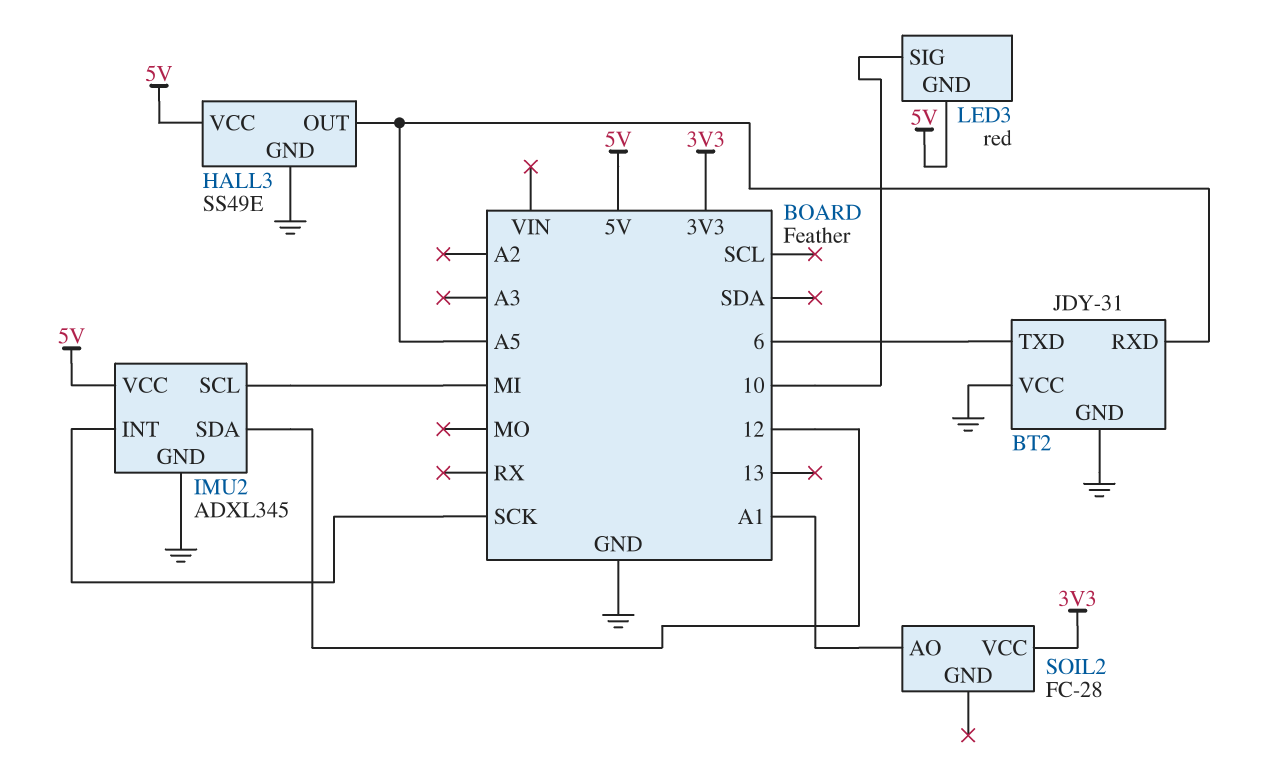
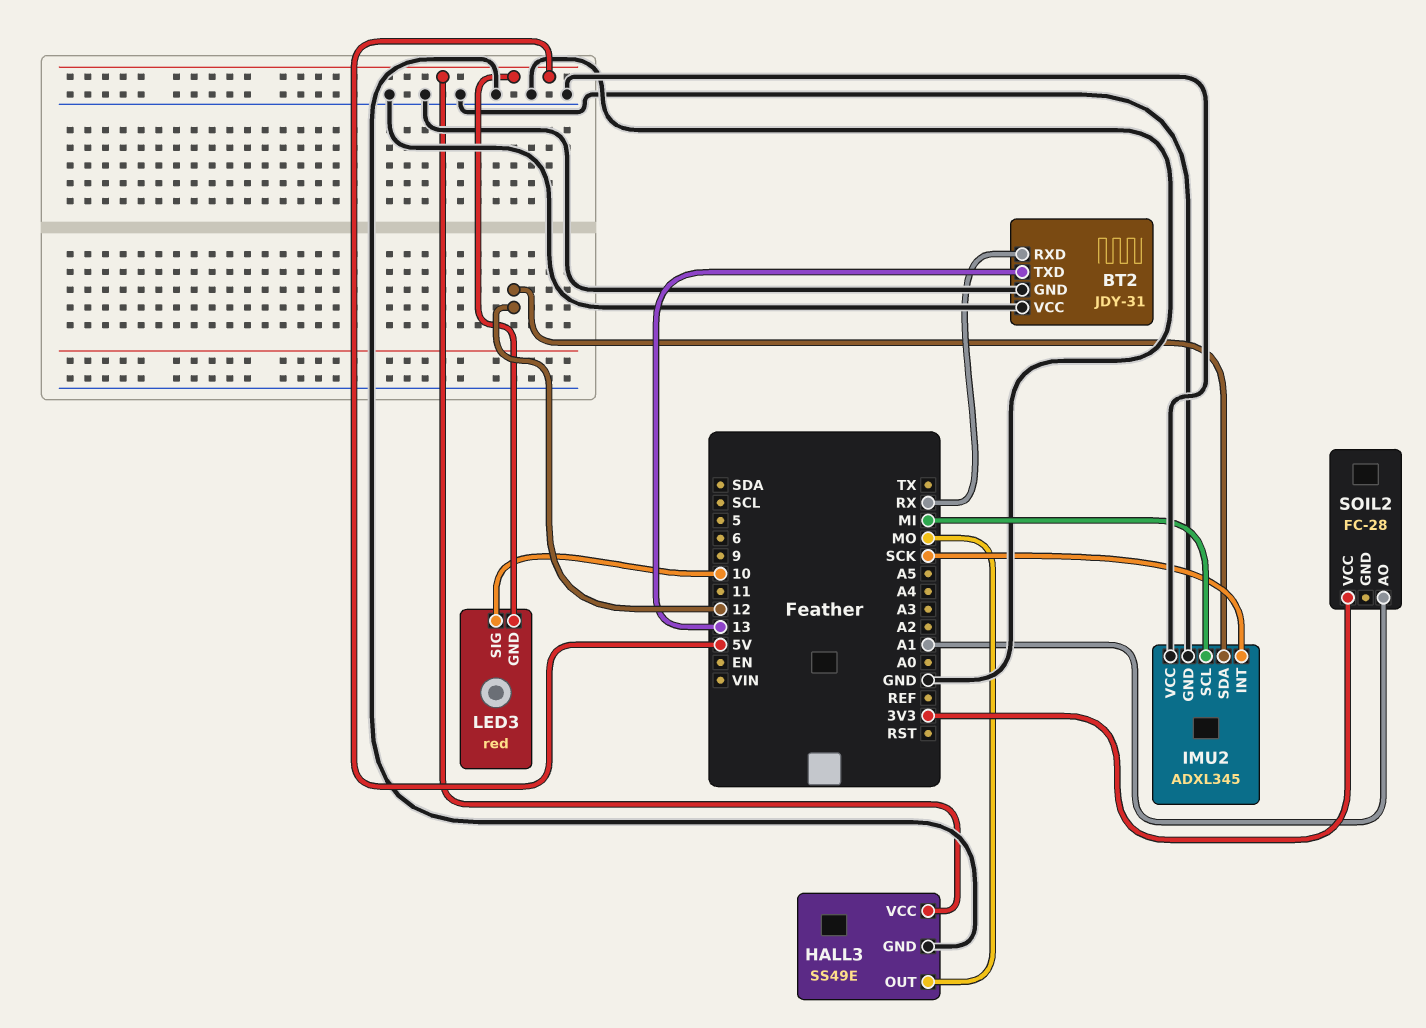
BT2 pin RXD: A5 -> RX
BT2 pin TXD: 6 -> 13
HALL3 pin OUT: A5 -> MO
IMU2 pin VCC: 5V -> GND

